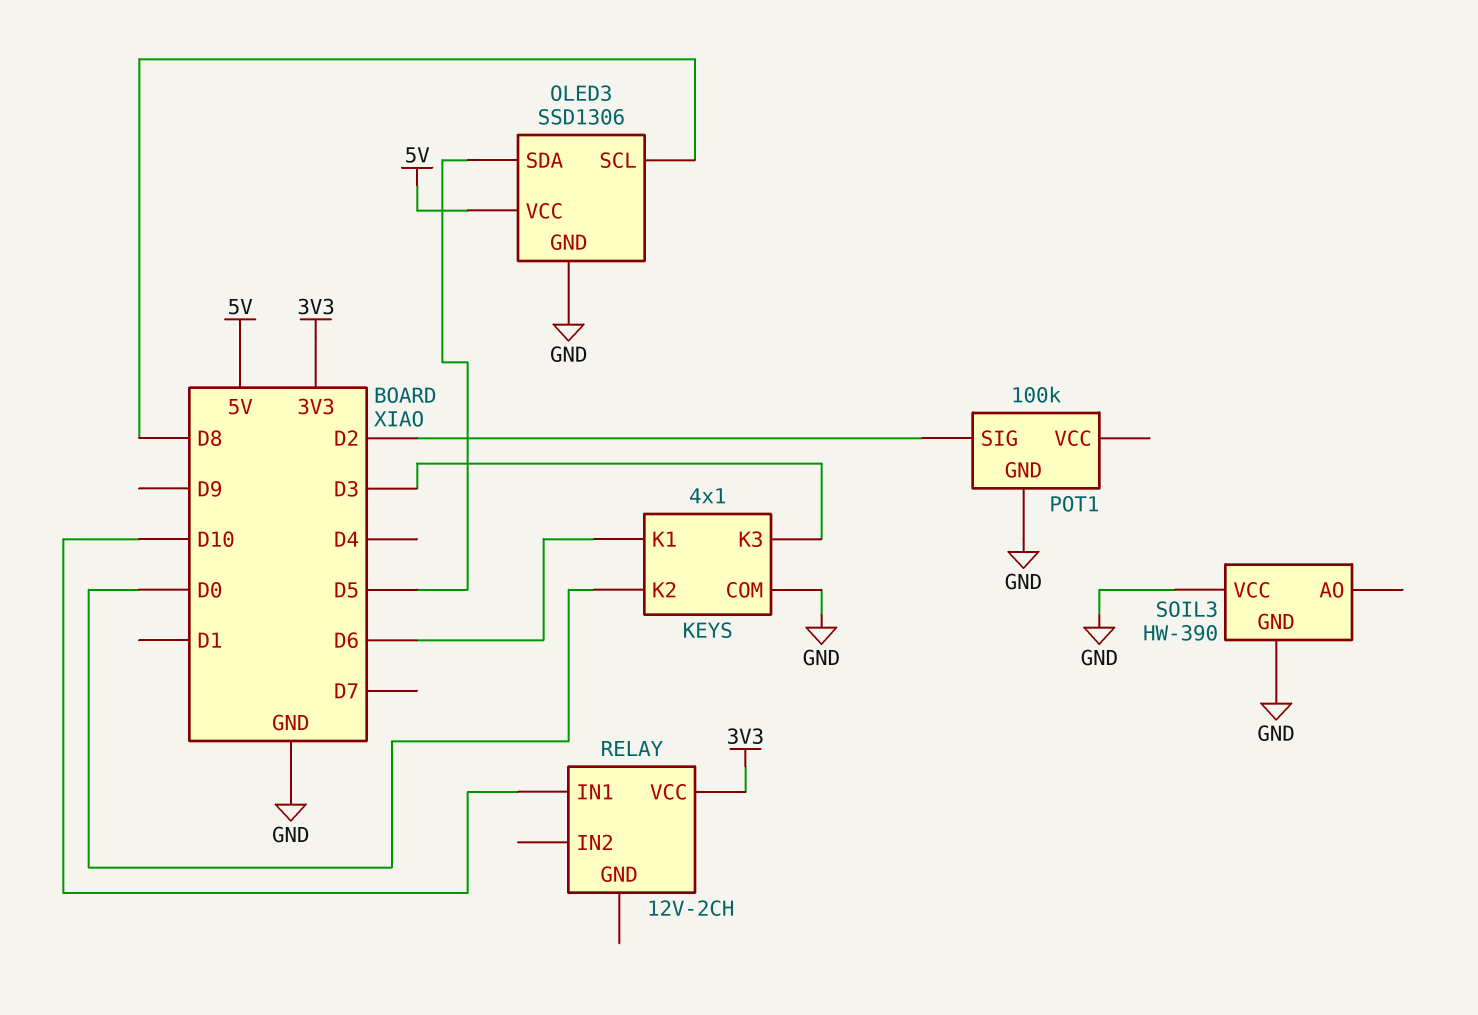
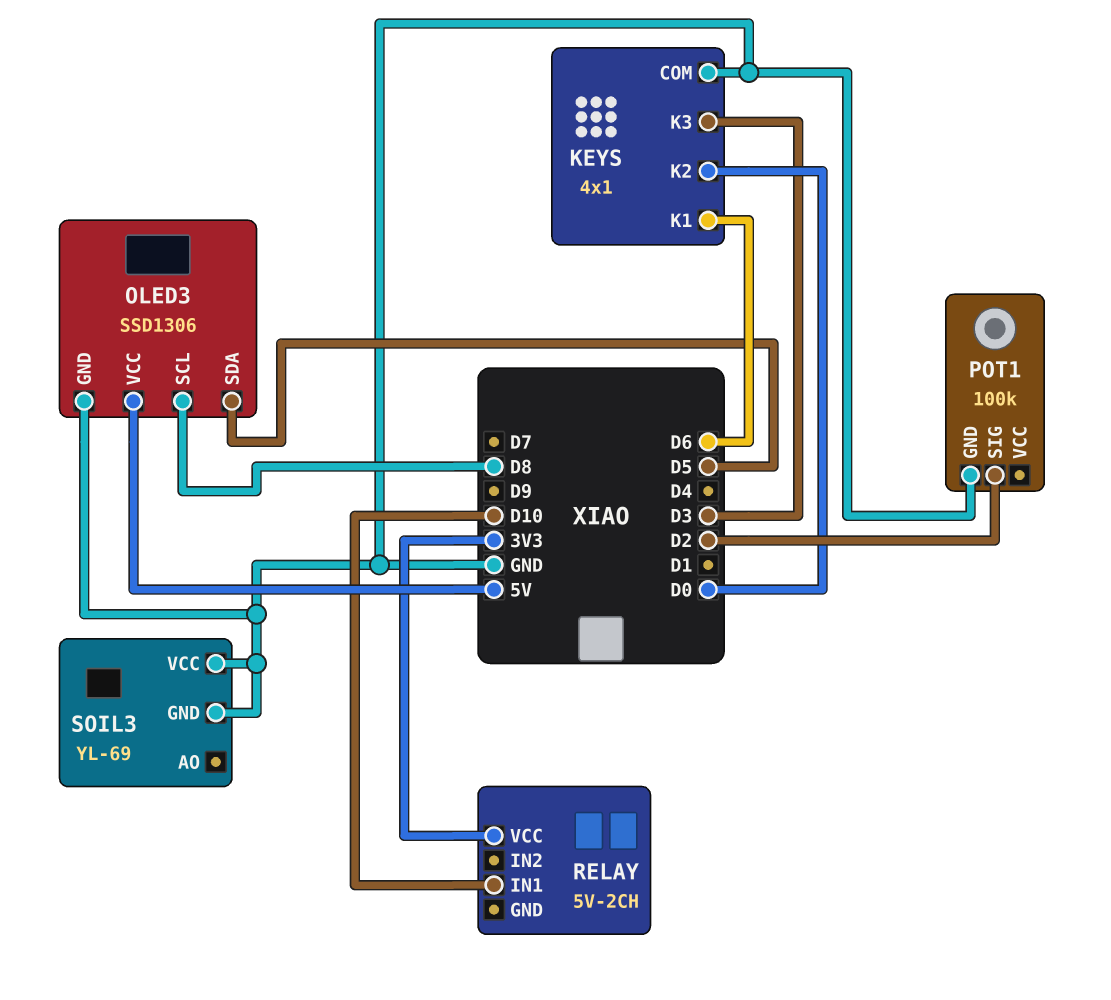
RELAY: 12V-2CH -> 5V-2CH
SOIL3: HW-390 -> YL-69

